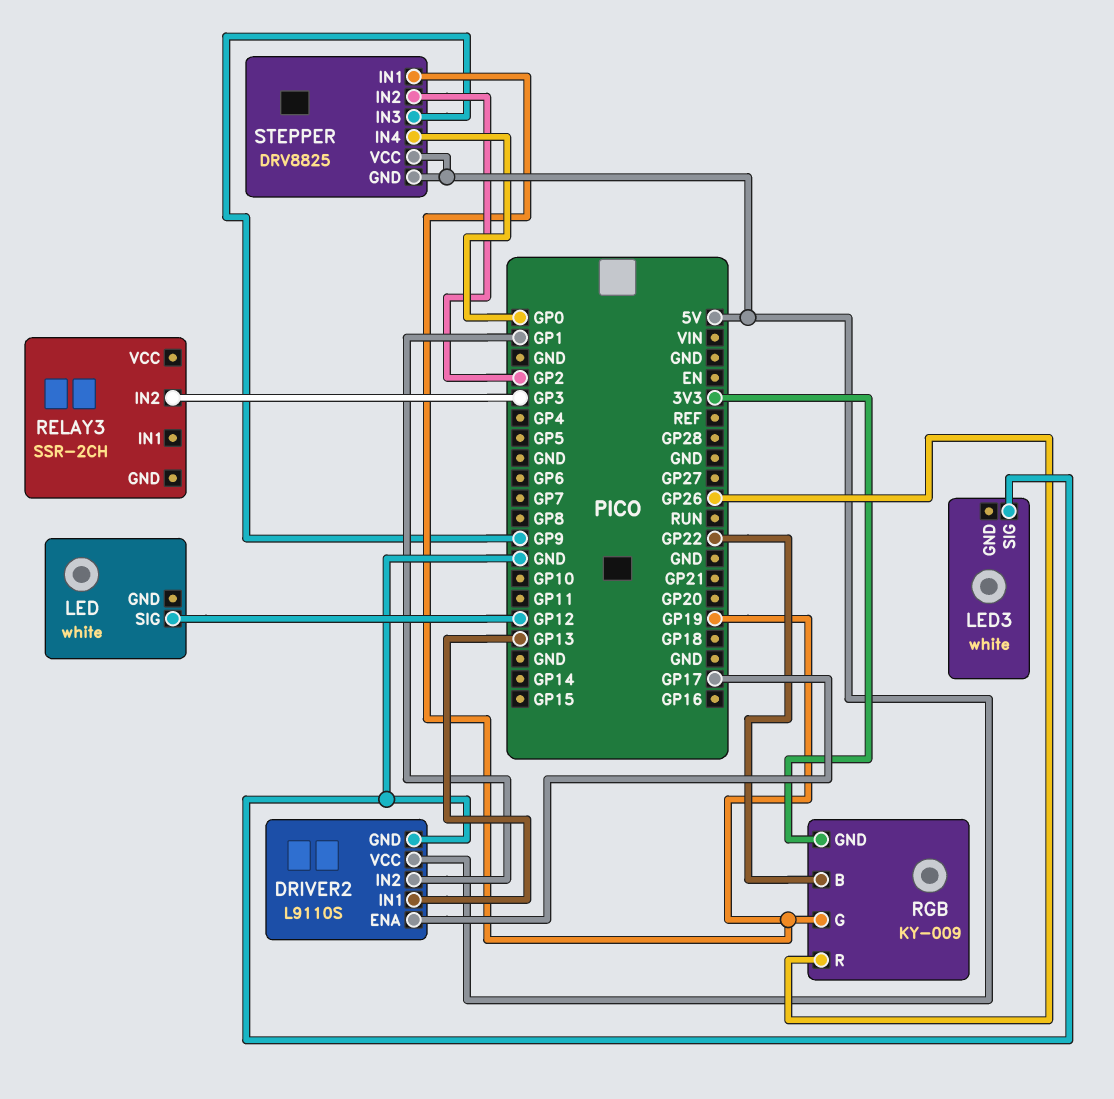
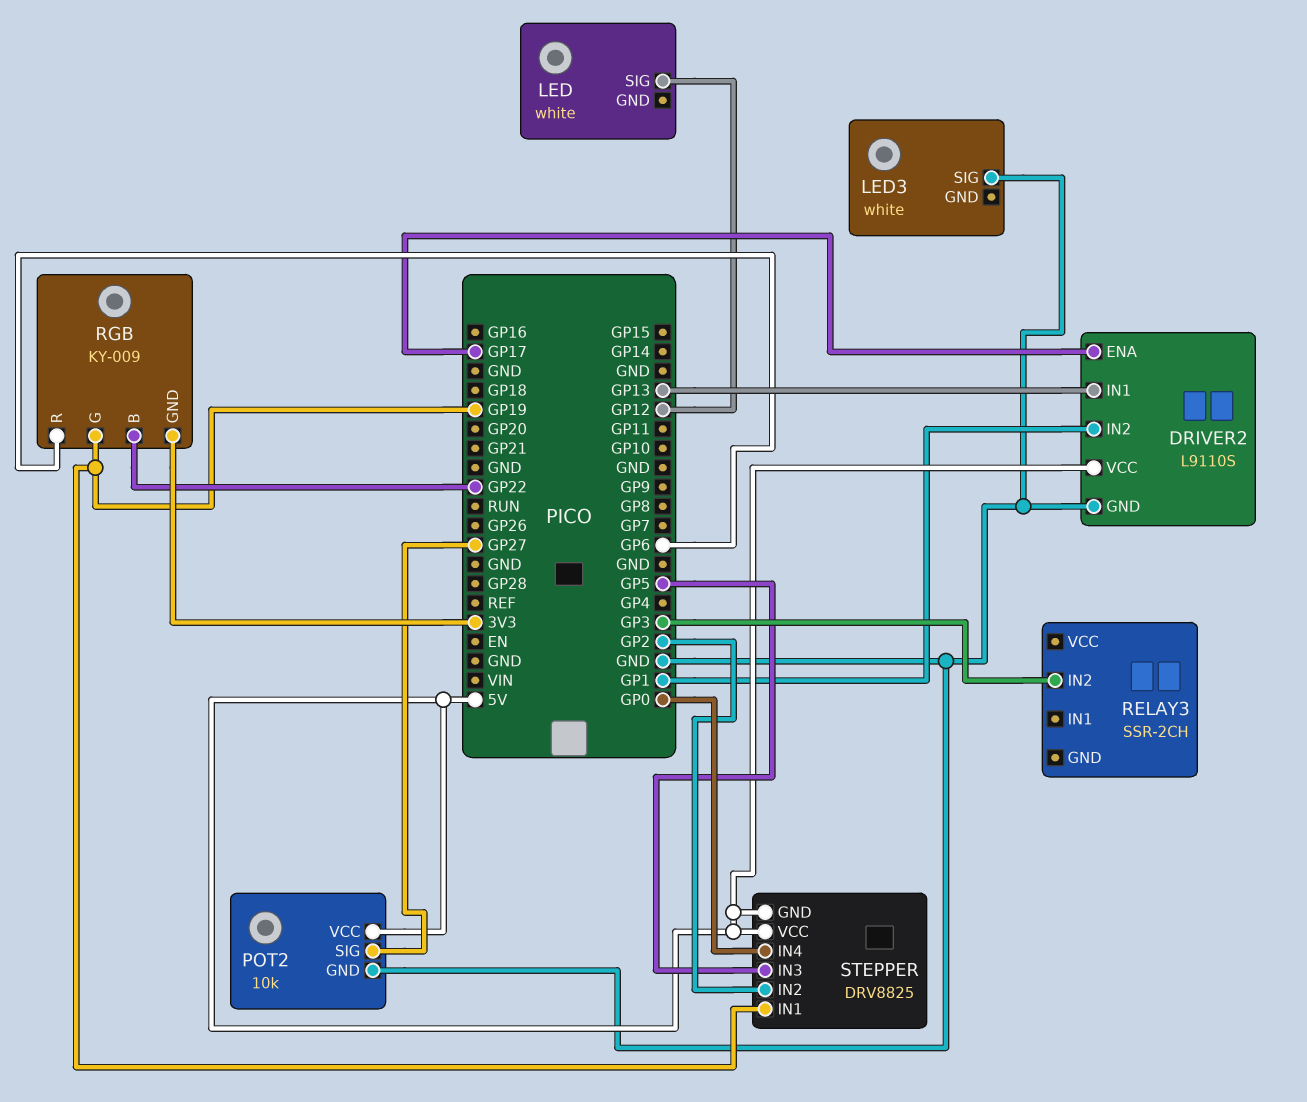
POT2: none -> 10k
POT2 pin GND: none -> GND
POT2 pin SIG: none -> GP27
POT2 pin VCC: none -> 5V
RGB pin R: GP26 -> GP6
STEPPER pin IN3: GP9 -> GP5

